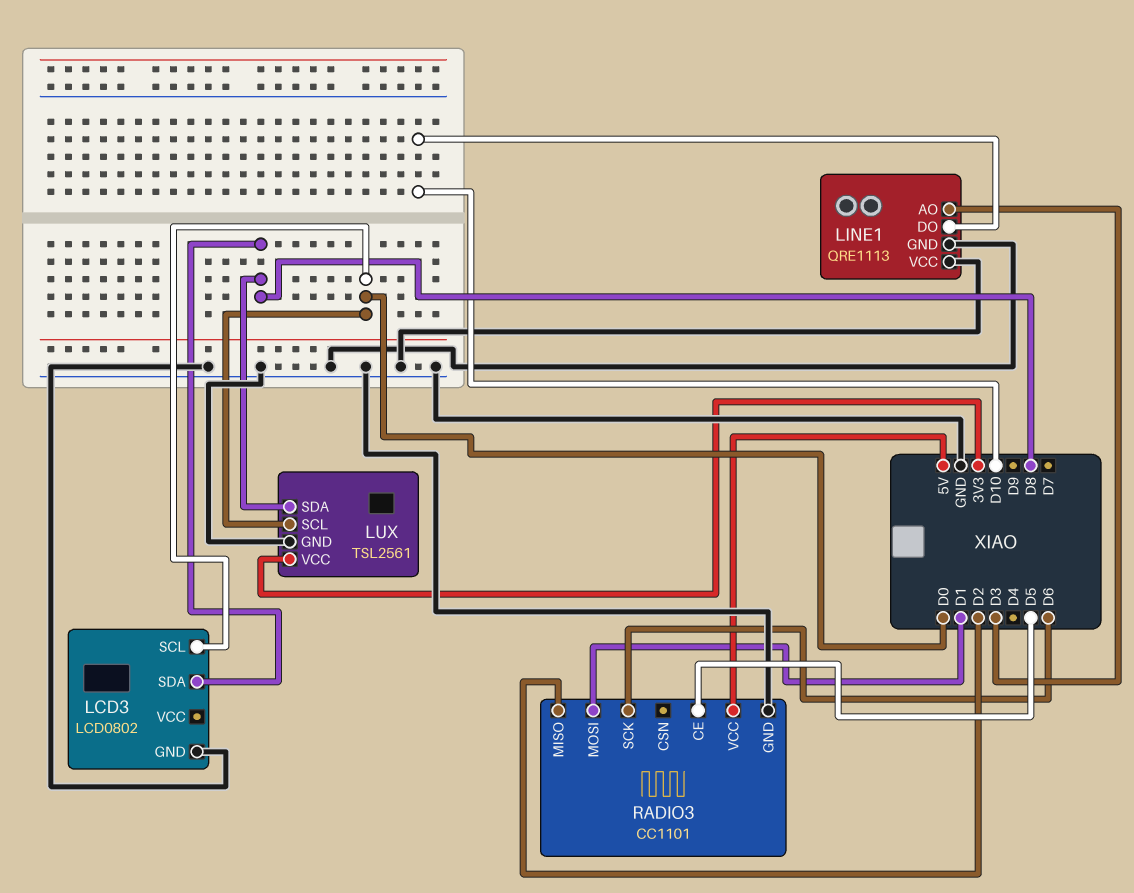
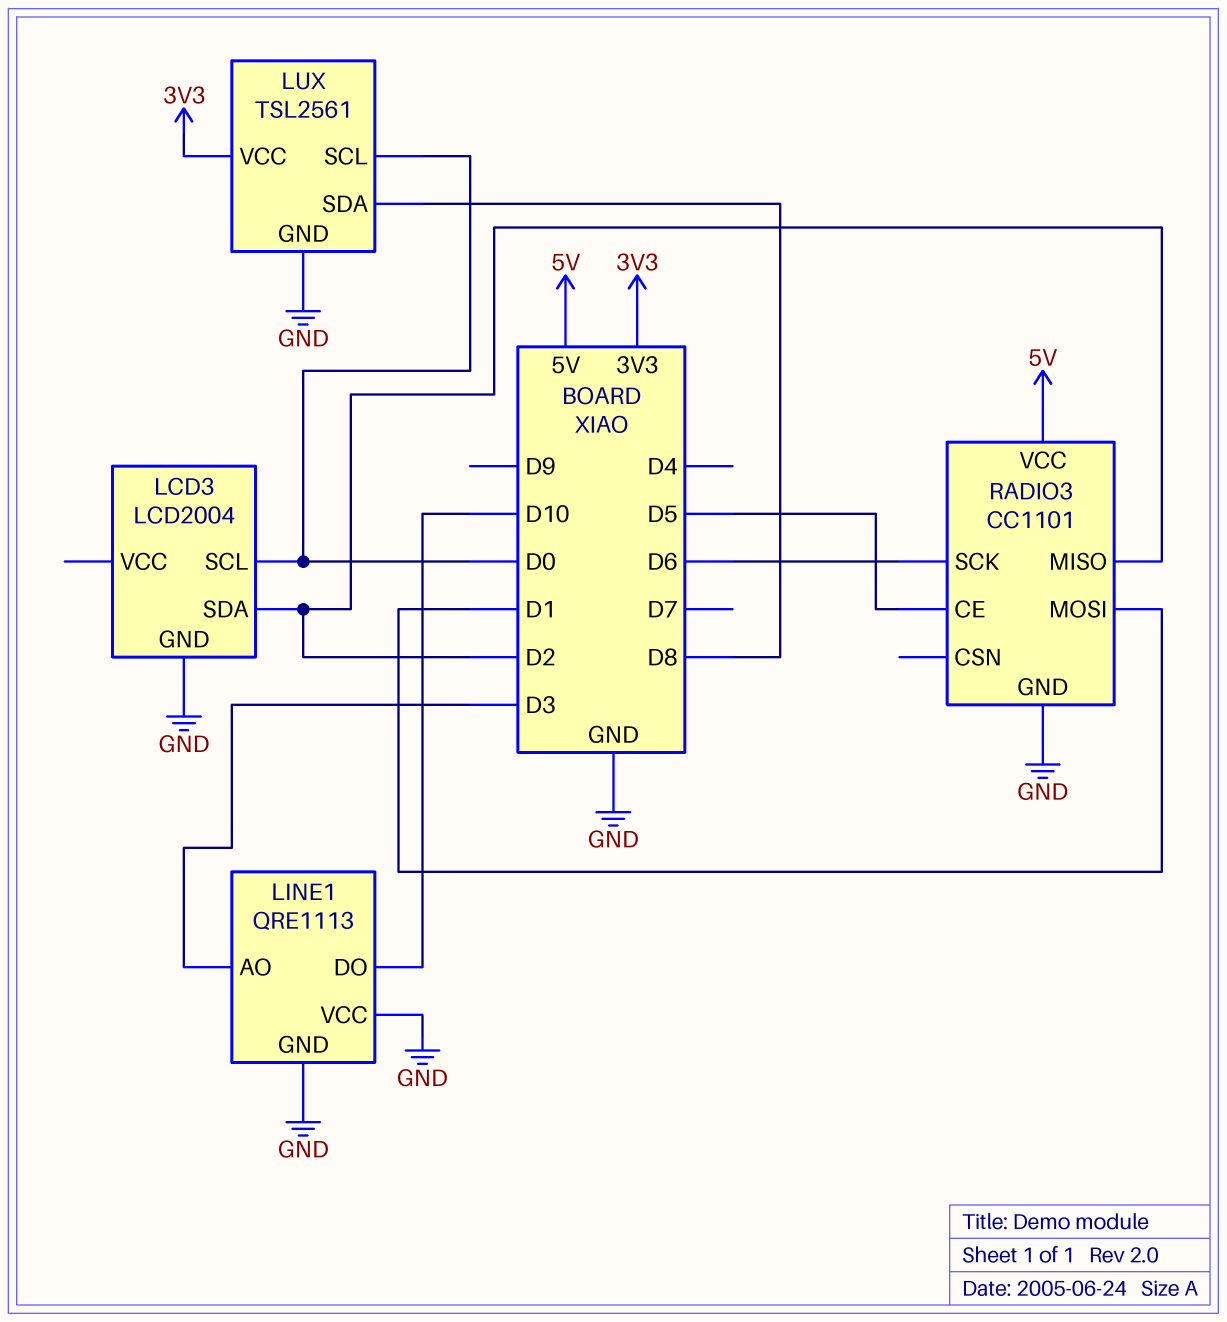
LCD3: LCD0802 -> LCD2004
LCD3 pin SDA: D8 -> D2

